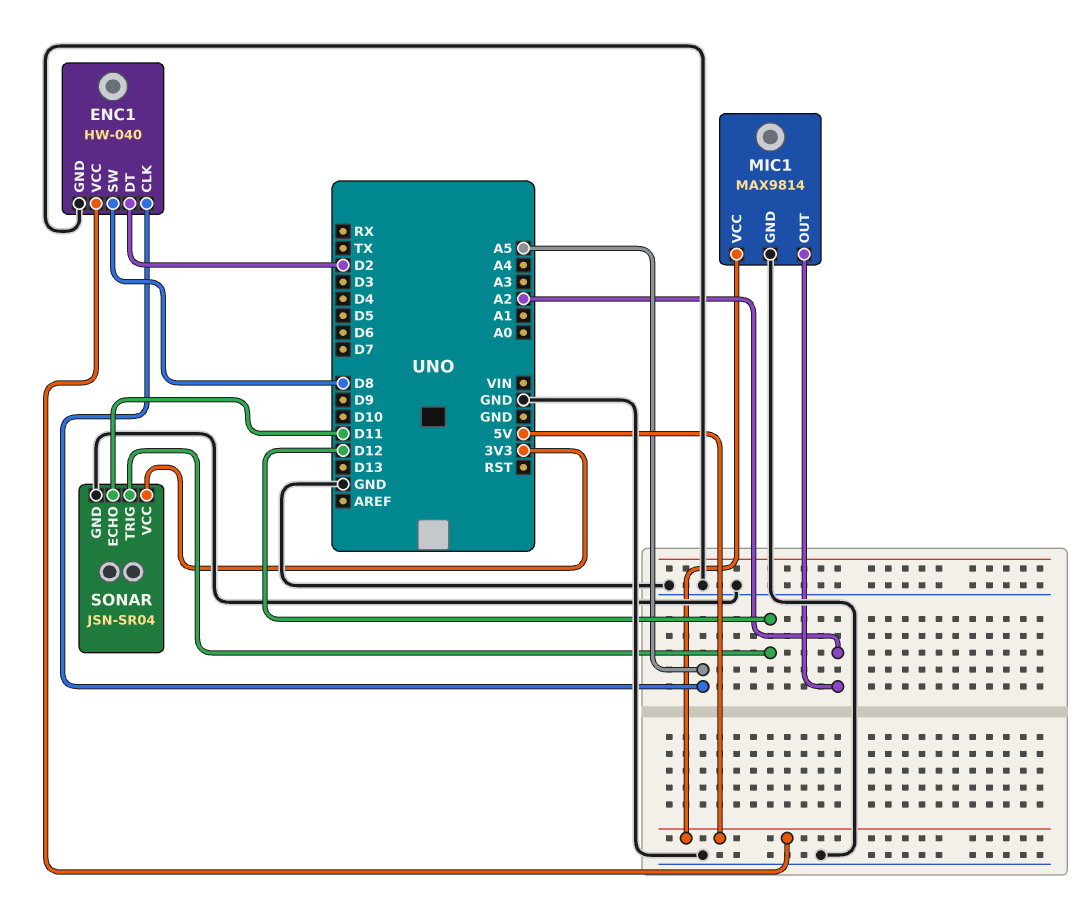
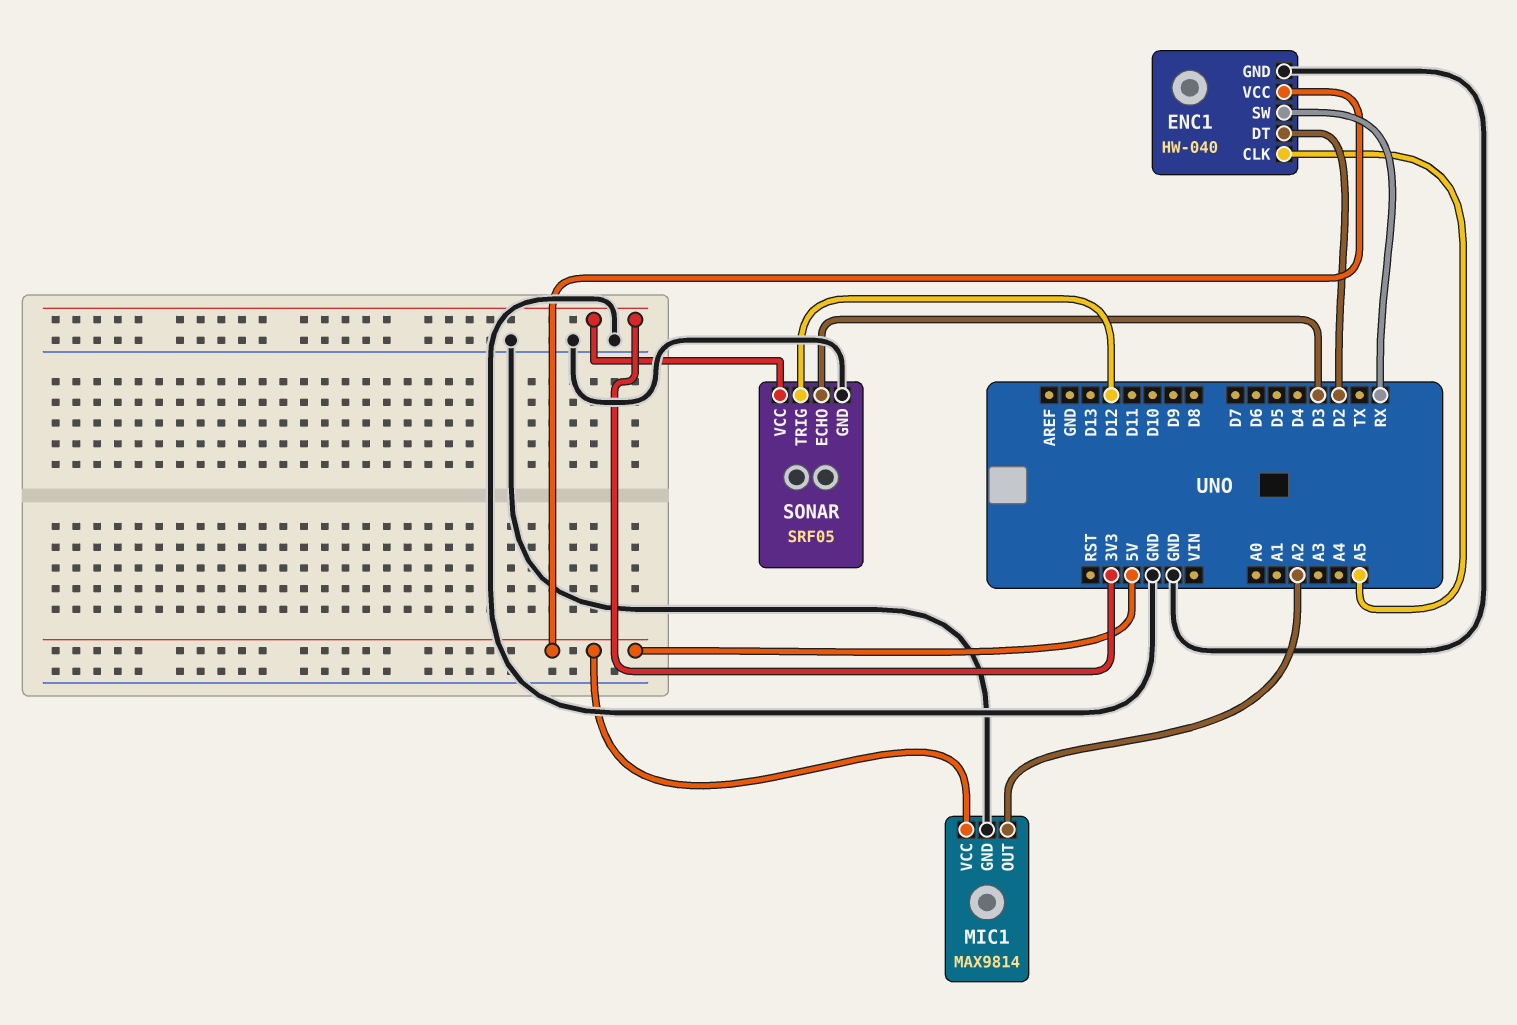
ENC1 pin SW: D8 -> RX
SONAR: JSN-SR04 -> SRF05
SONAR pin ECHO: D11 -> D3

